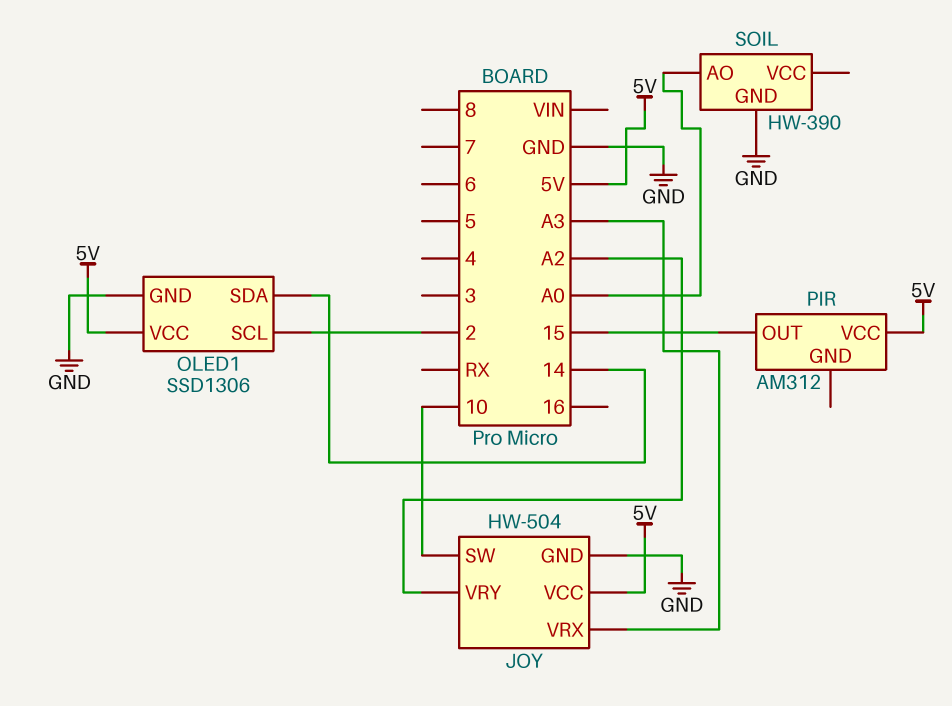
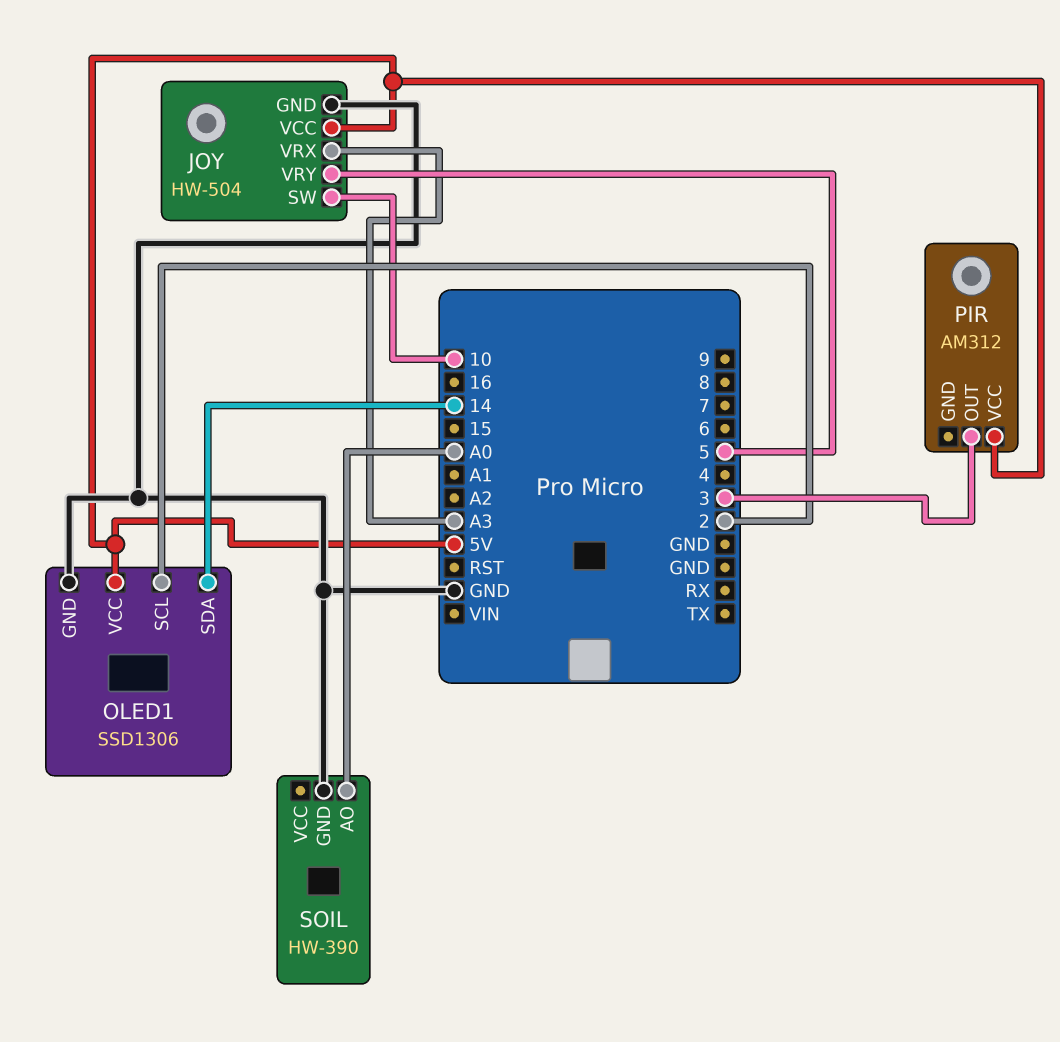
JOY pin VRY: A2 -> 5
PIR pin OUT: 15 -> 3

